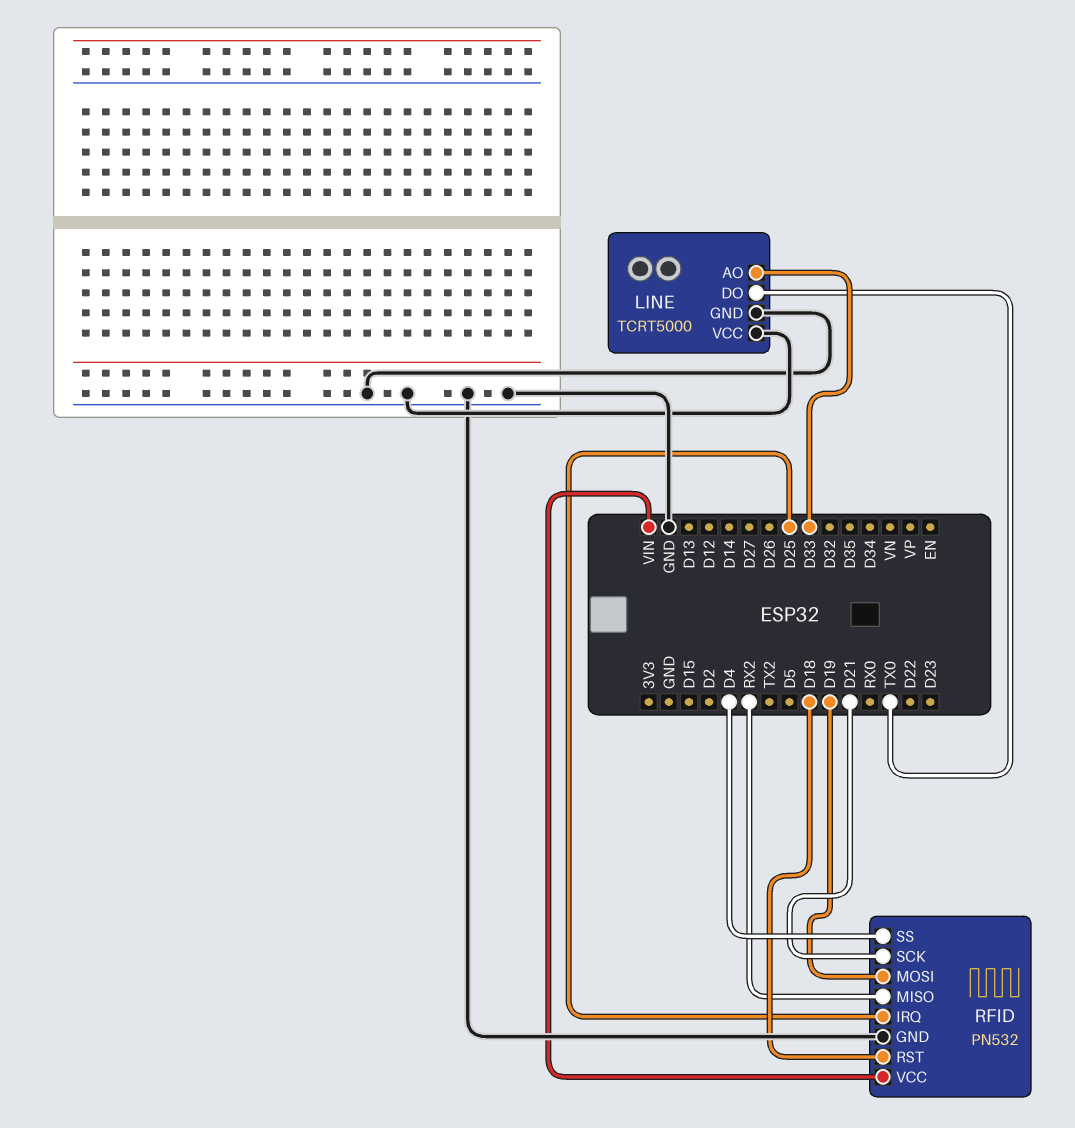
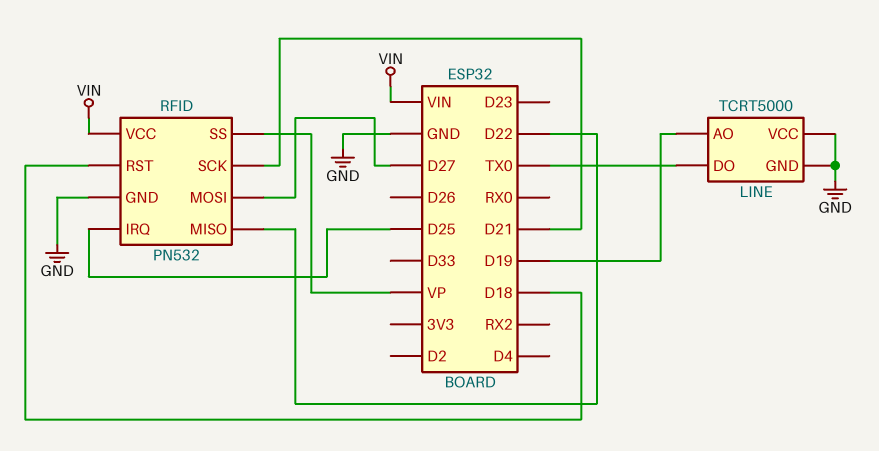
LINE pin AO: D33 -> D19
RFID pin MISO: RX2 -> D22
RFID pin MOSI: D19 -> D27
RFID pin SS: D4 -> VP

